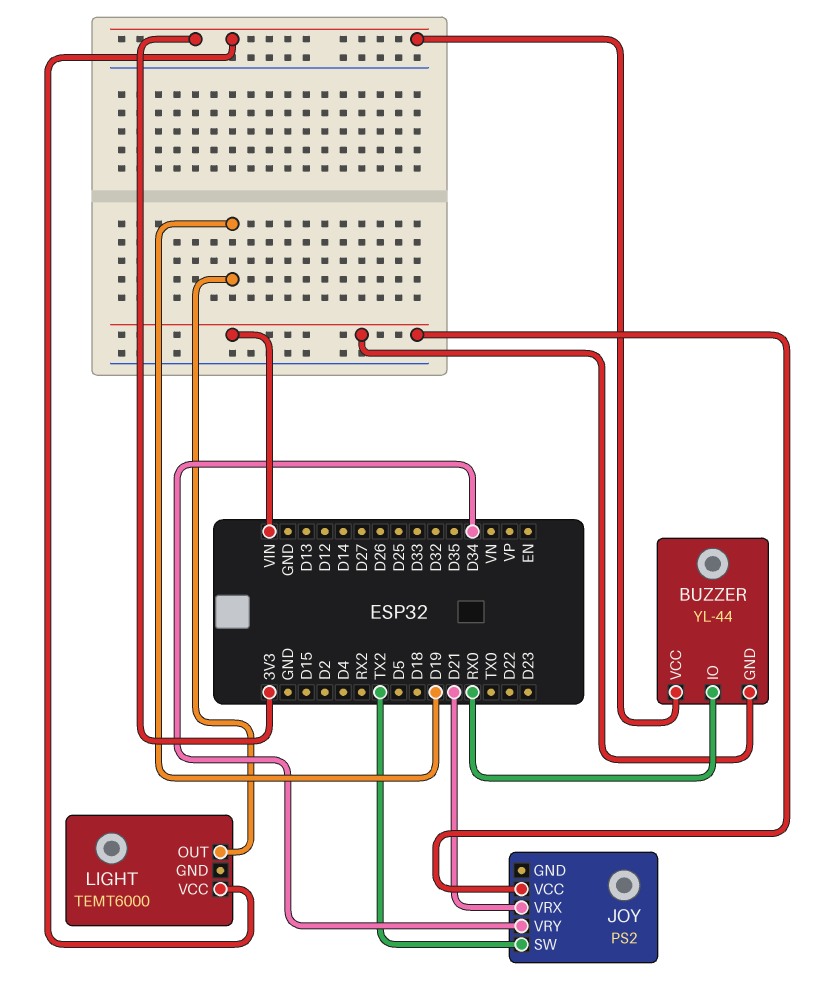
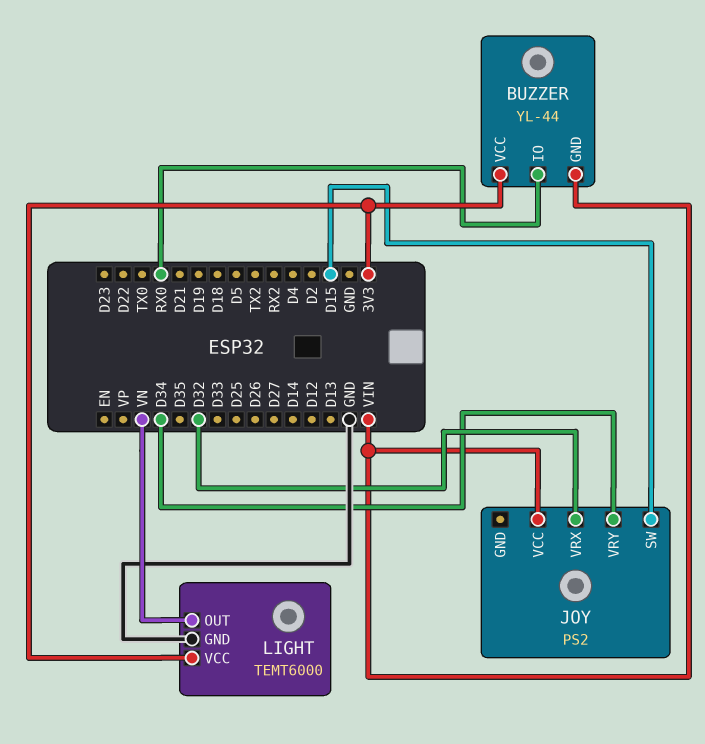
JOY pin SW: TX2 -> D15
JOY pin VRX: D21 -> D32
LIGHT pin GND: none -> GND
LIGHT pin OUT: D19 -> VN

